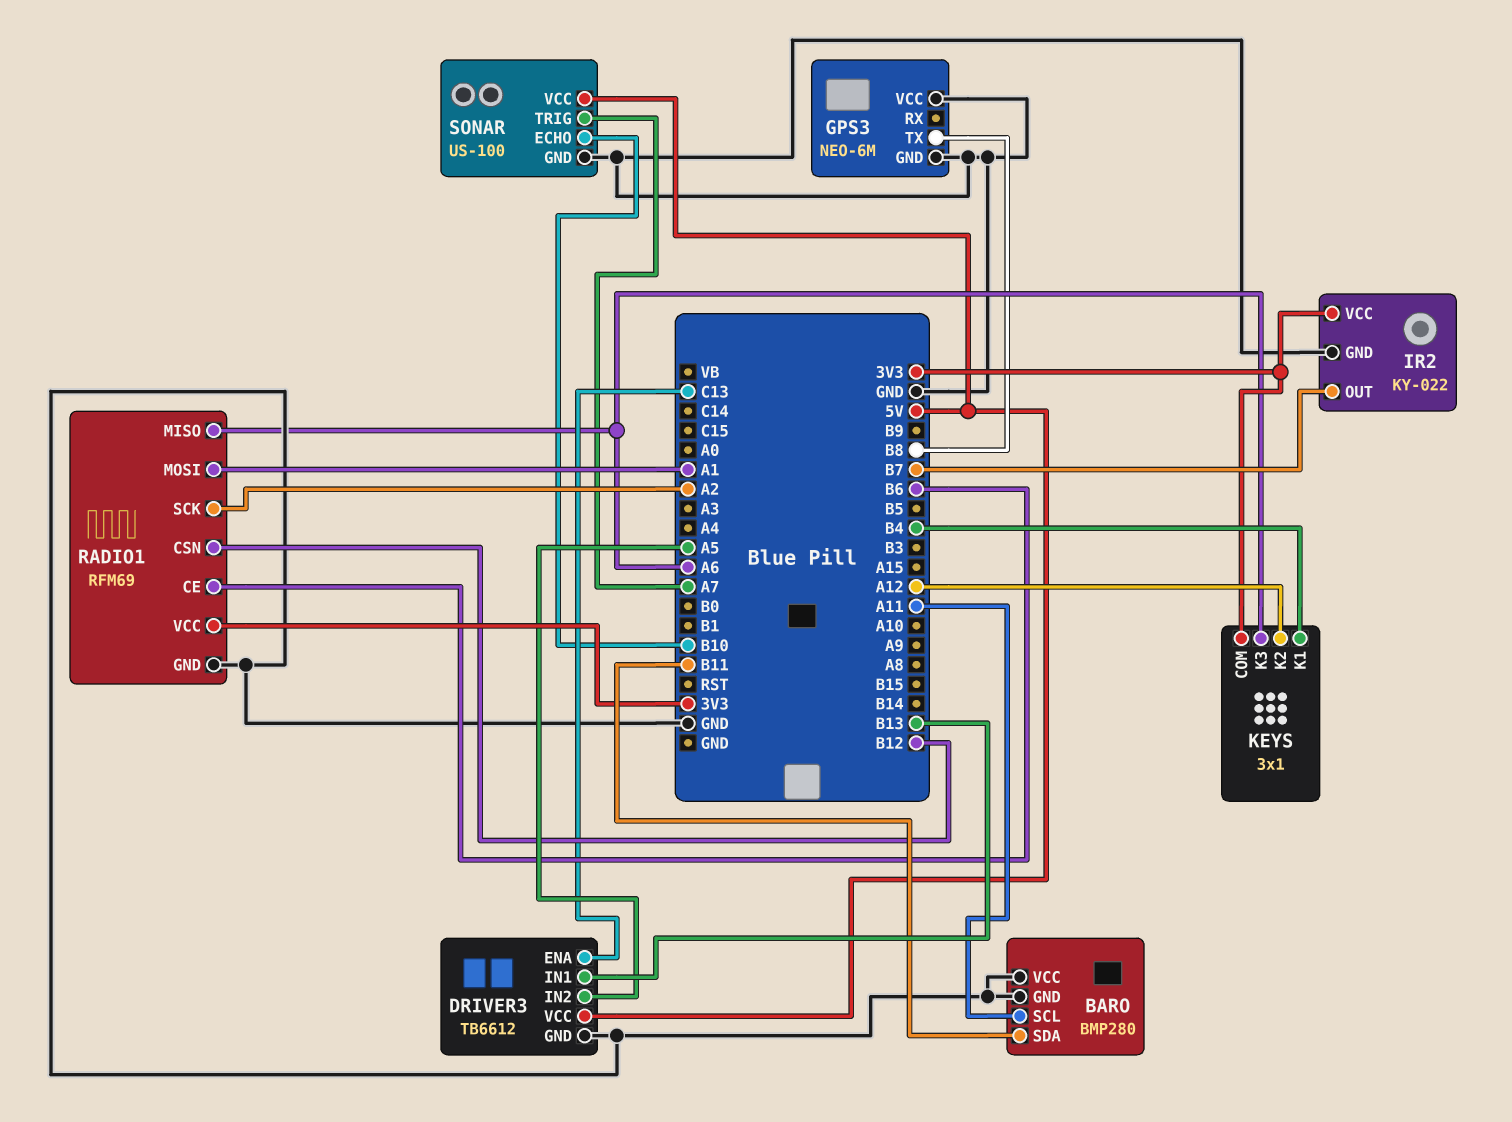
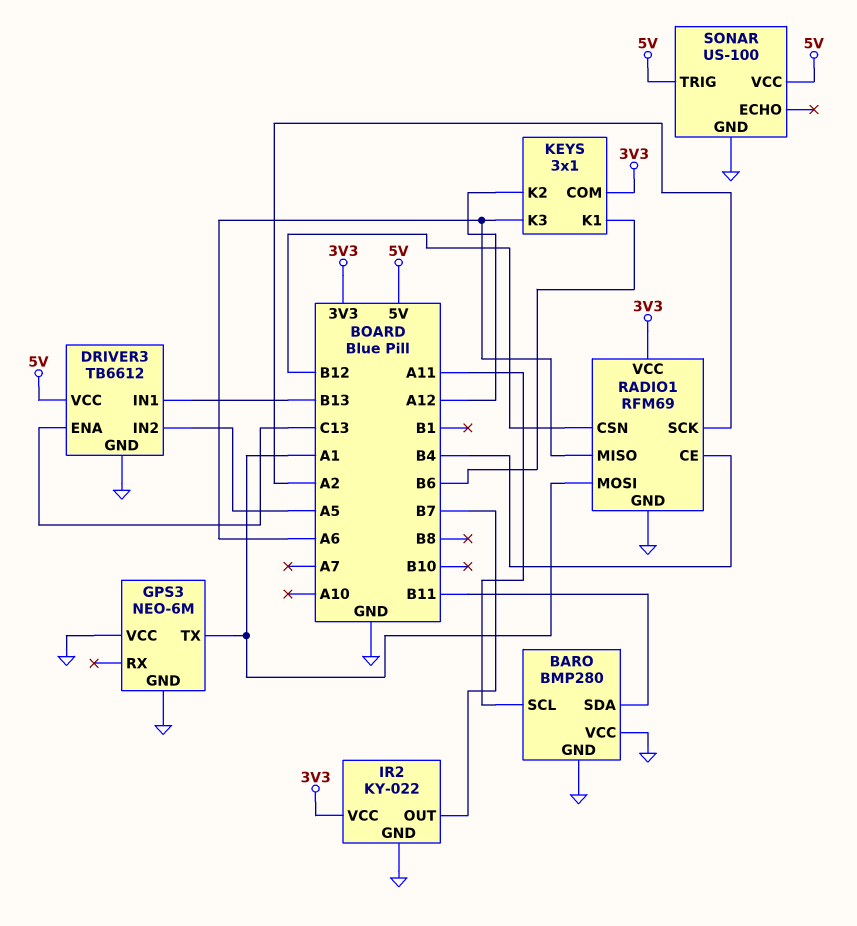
GPS3 pin TX: B8 -> A1
KEYS pin K1: B4 -> B6
RADIO1 pin CE: B6 -> B4
SONAR pin ECHO: B10 -> none
SONAR pin TRIG: A7 -> 5V

